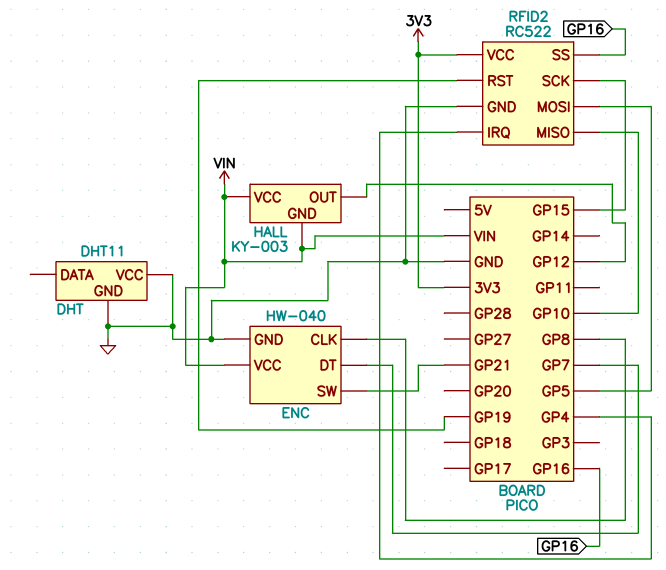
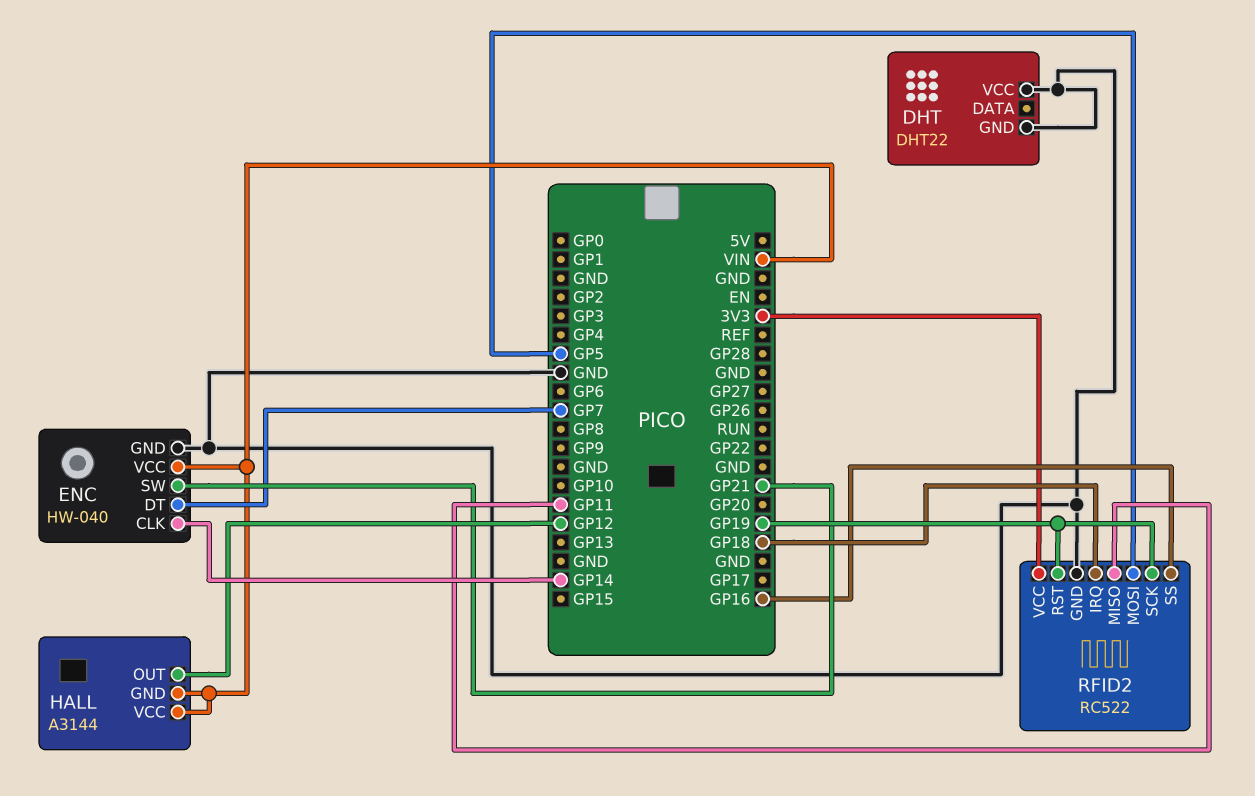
DHT: DHT11 -> DHT22
ENC pin CLK: GP8 -> GP14
HALL: KY-003 -> A3144
RFID2 pin IRQ: GP4 -> GP18
RFID2 pin MISO: GP10 -> GP11
RFID2 pin SCK: GP15 -> GP19

